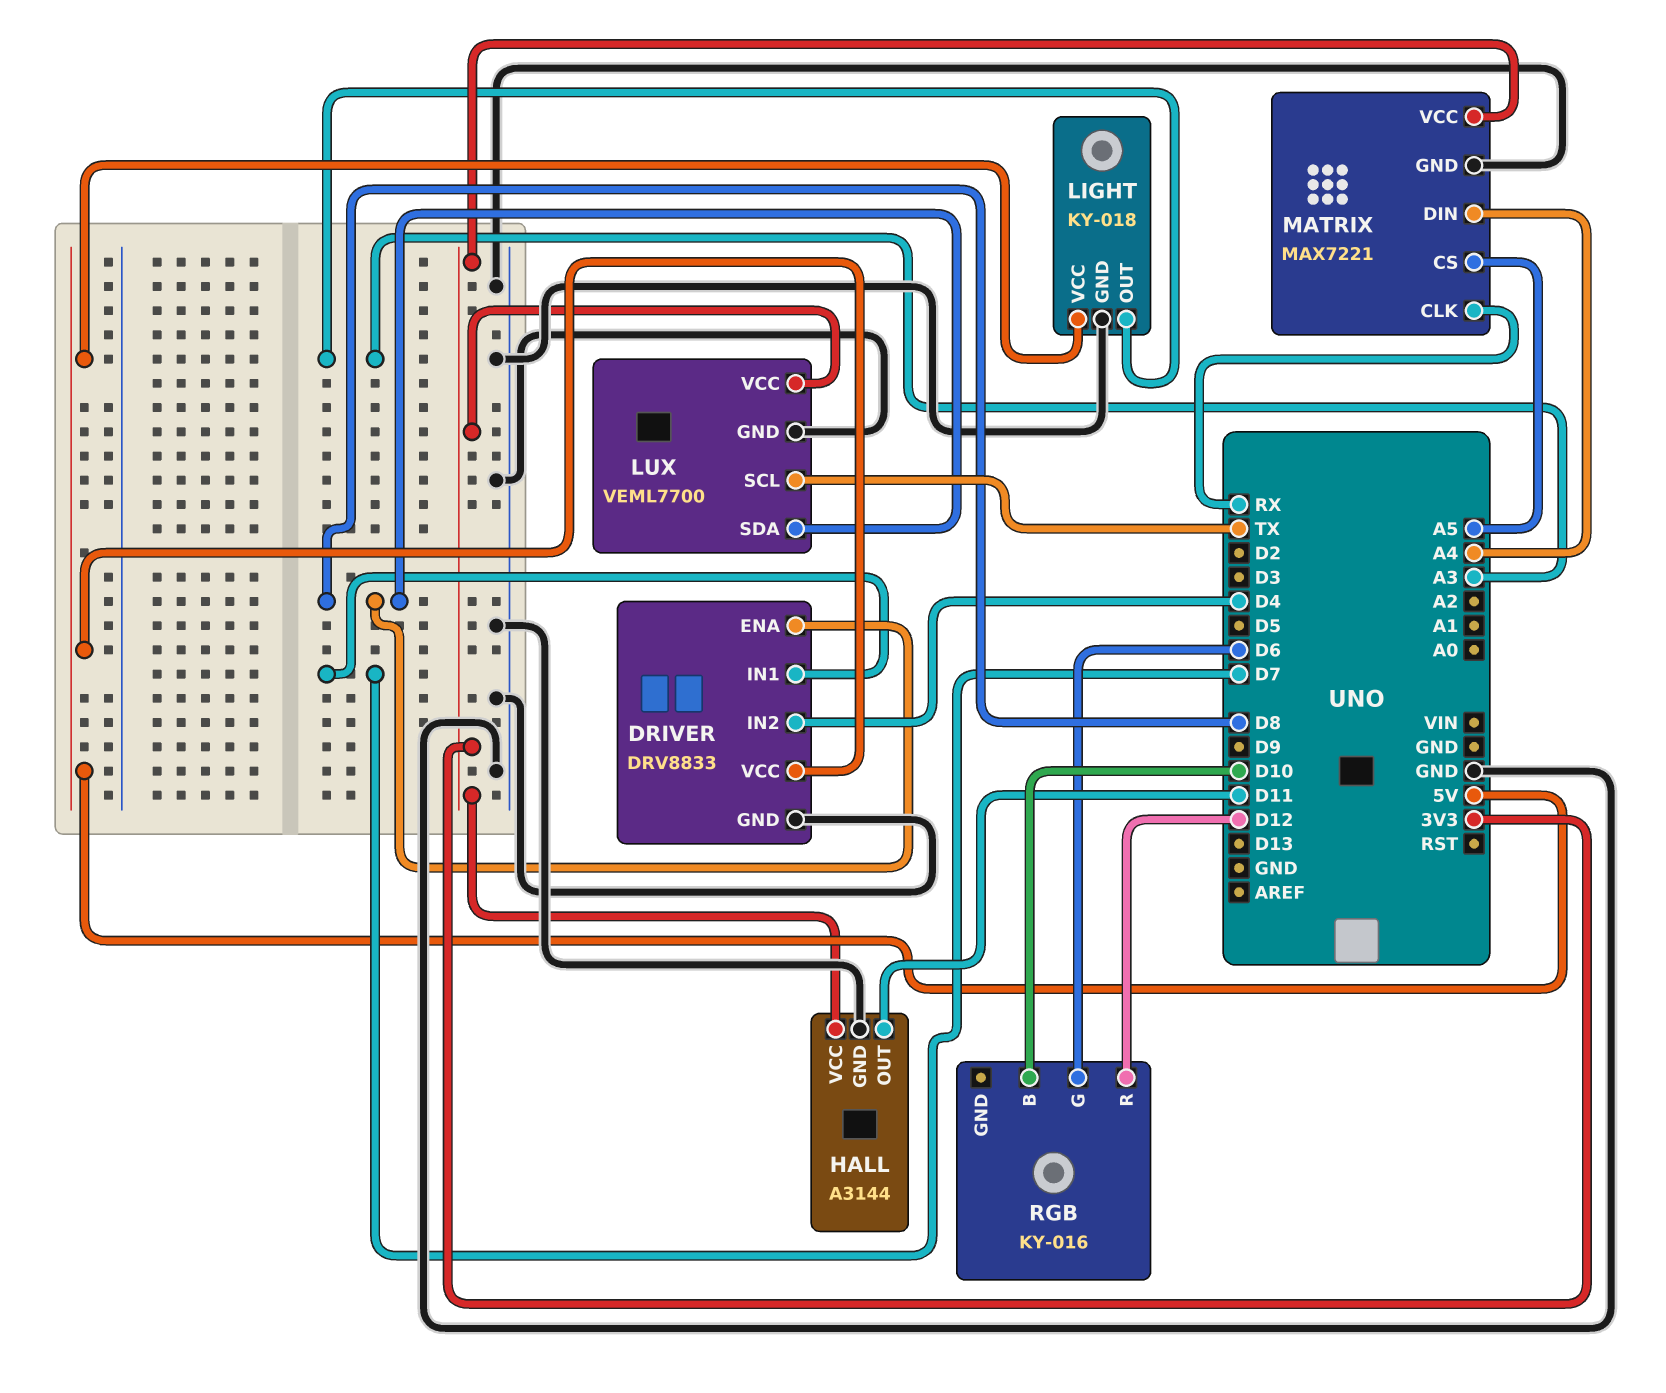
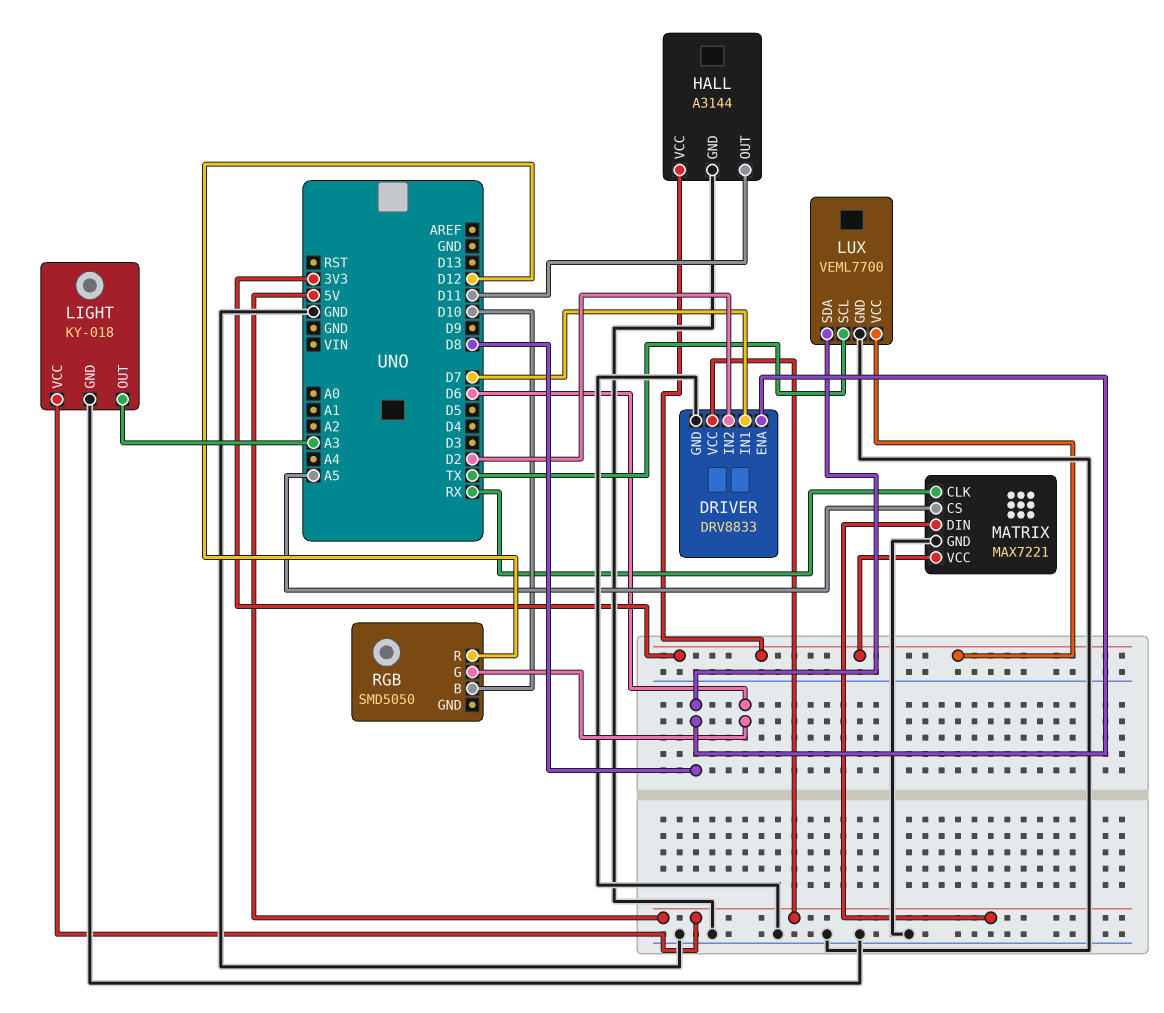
DRIVER pin IN2: D4 -> D2
MATRIX pin DIN: A4 -> 5V
RGB: KY-016 -> SMD5050

